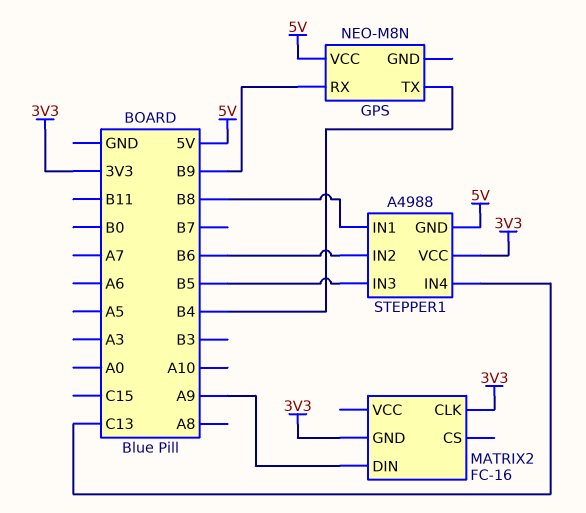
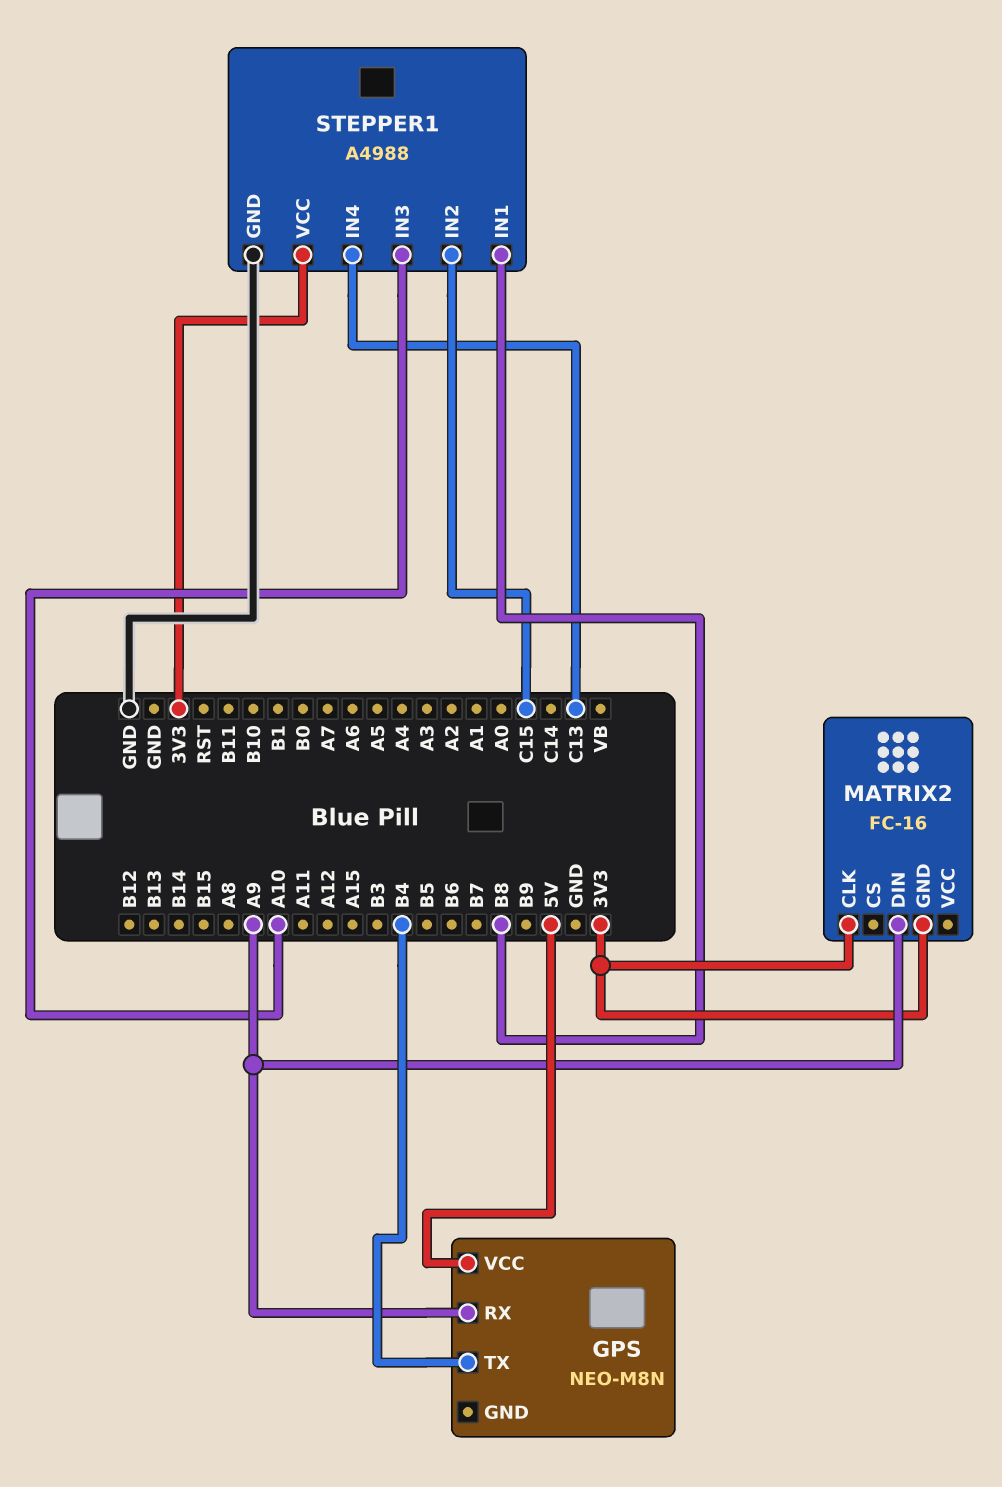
GPS pin RX: B9 -> A9
STEPPER1 pin GND: 5V -> GND
STEPPER1 pin IN2: B6 -> C15
STEPPER1 pin IN3: B5 -> A10

